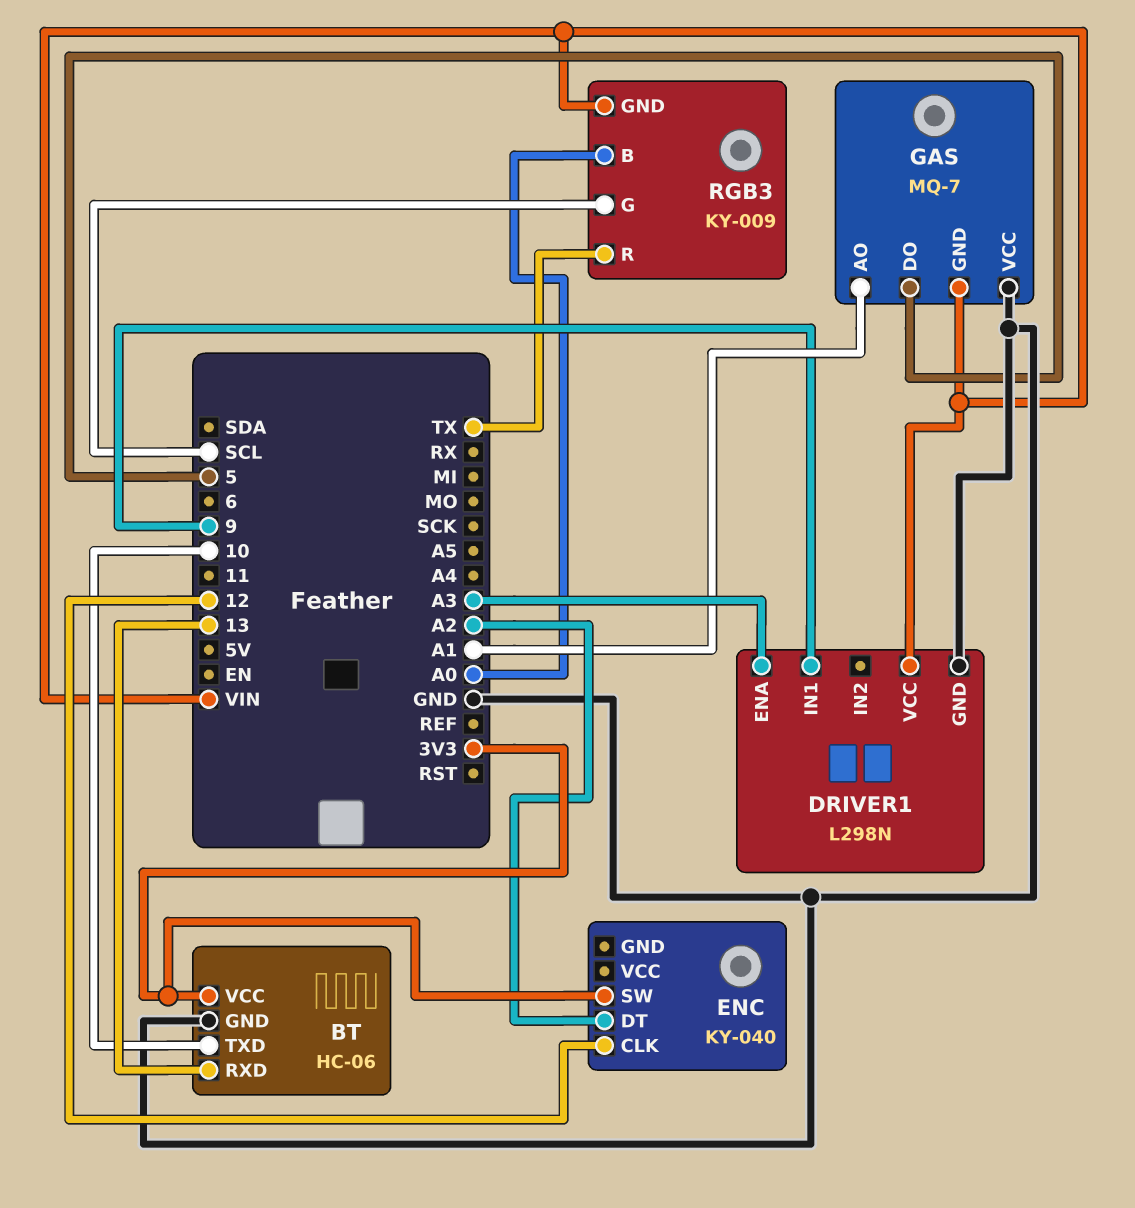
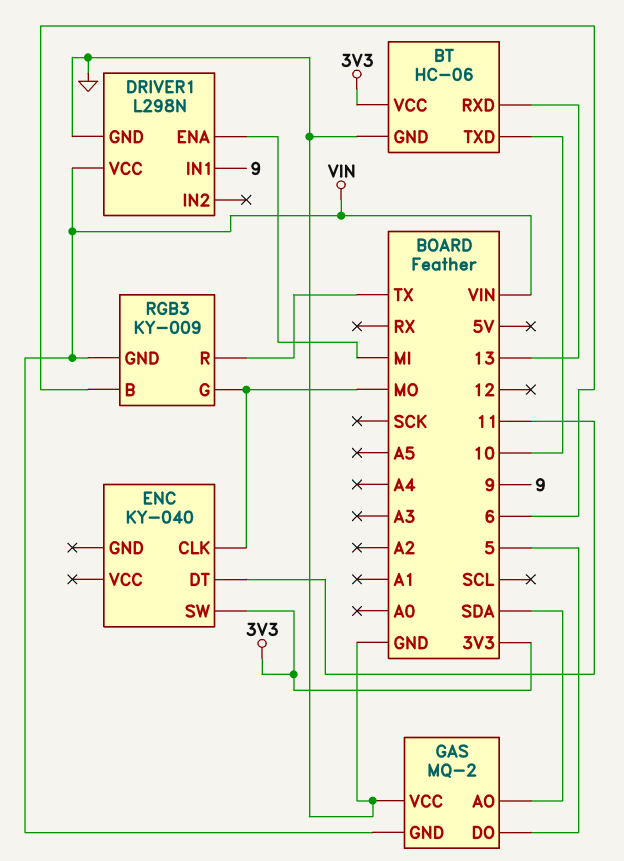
DRIVER1 pin ENA: A3 -> MI
ENC pin CLK: 12 -> MO
ENC pin DT: A2 -> 11
GAS: MQ-7 -> MQ-2
GAS pin AO: A1 -> SDA
RGB3 pin B: A0 -> 6
RGB3 pin G: SCL -> MO

